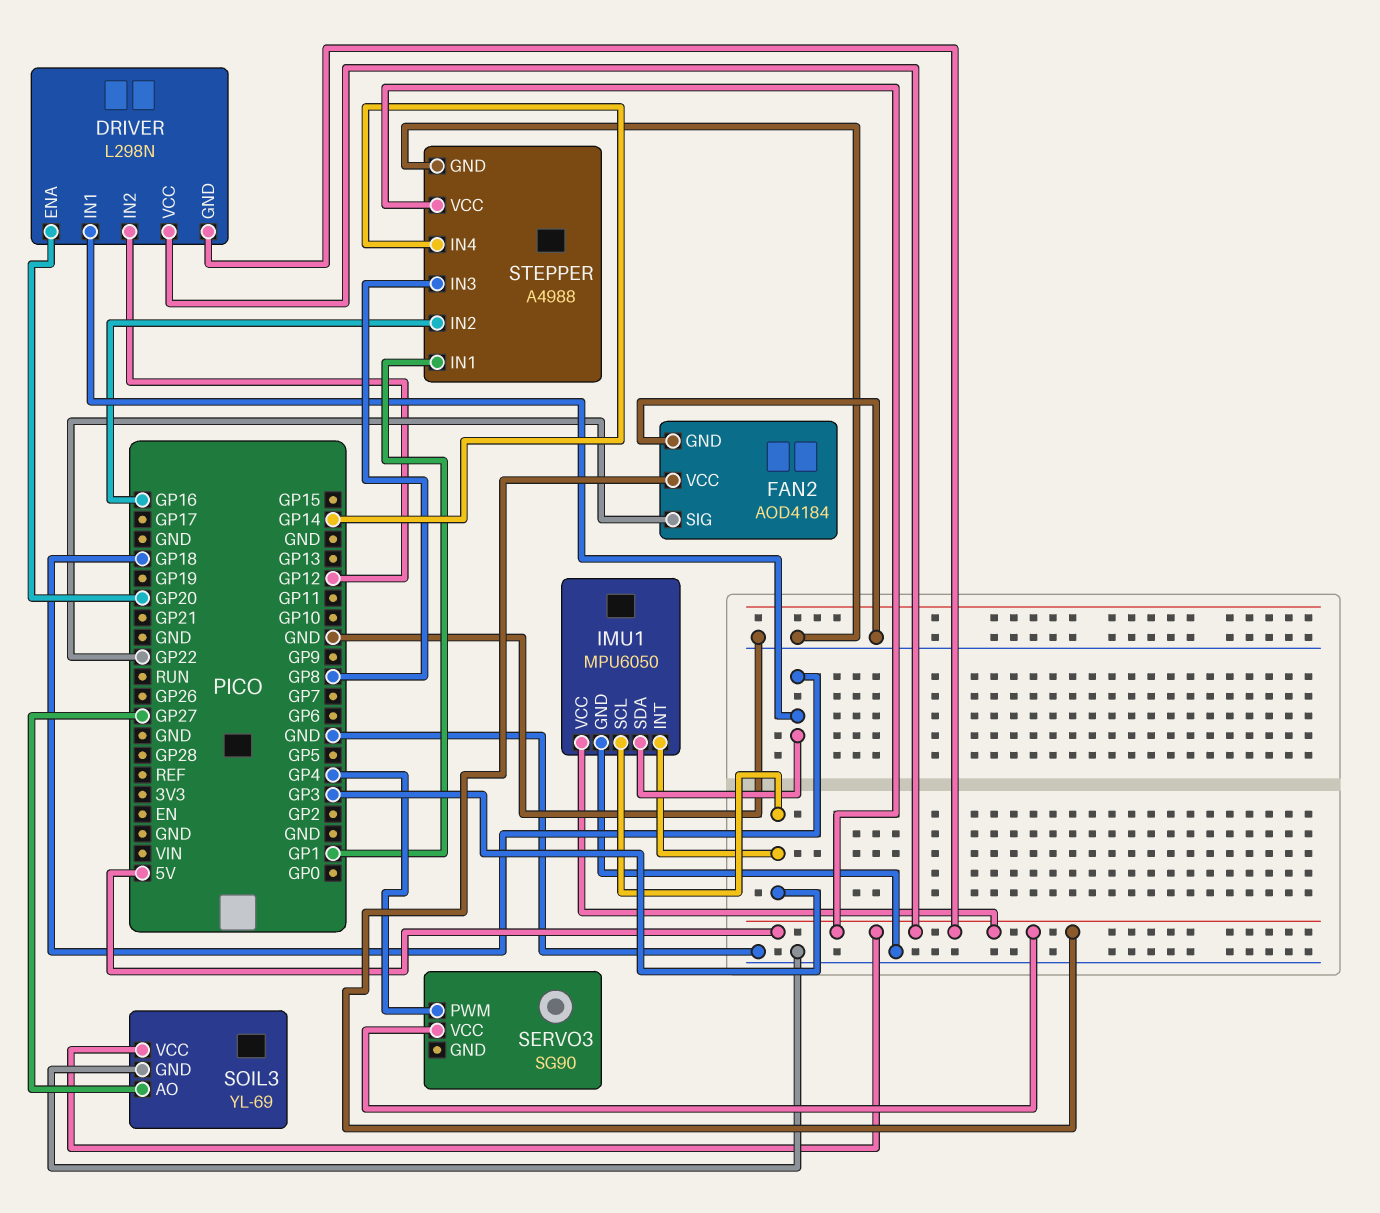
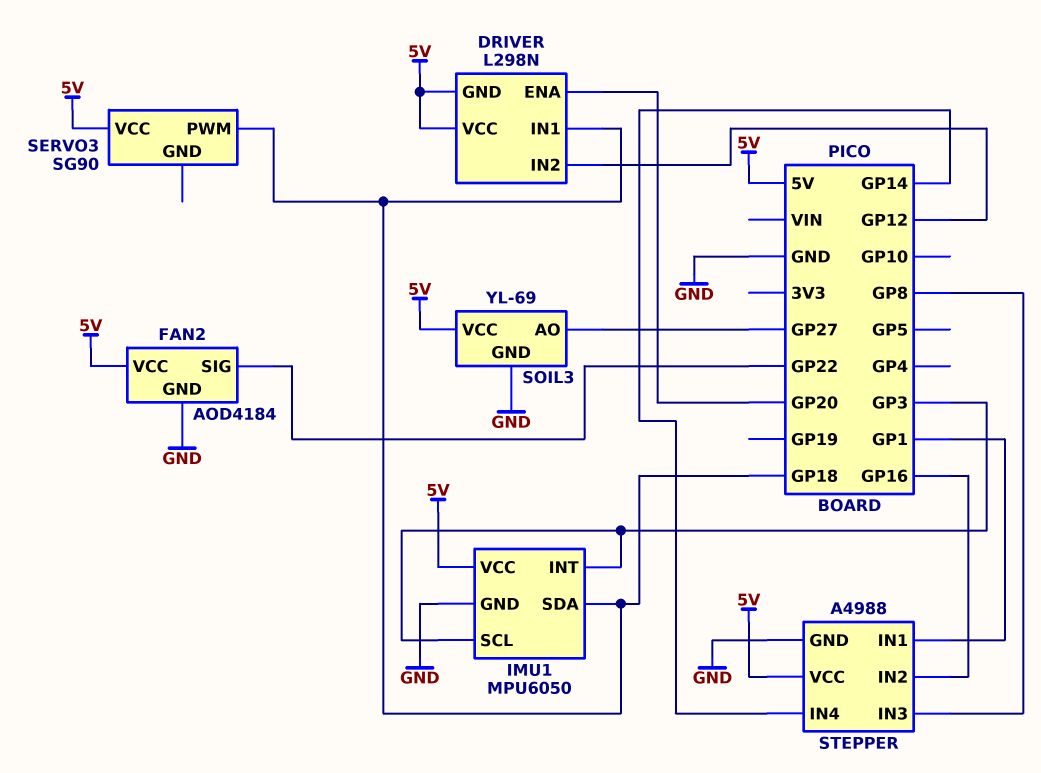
SERVO3 pin PWM: GP4 -> GP18

